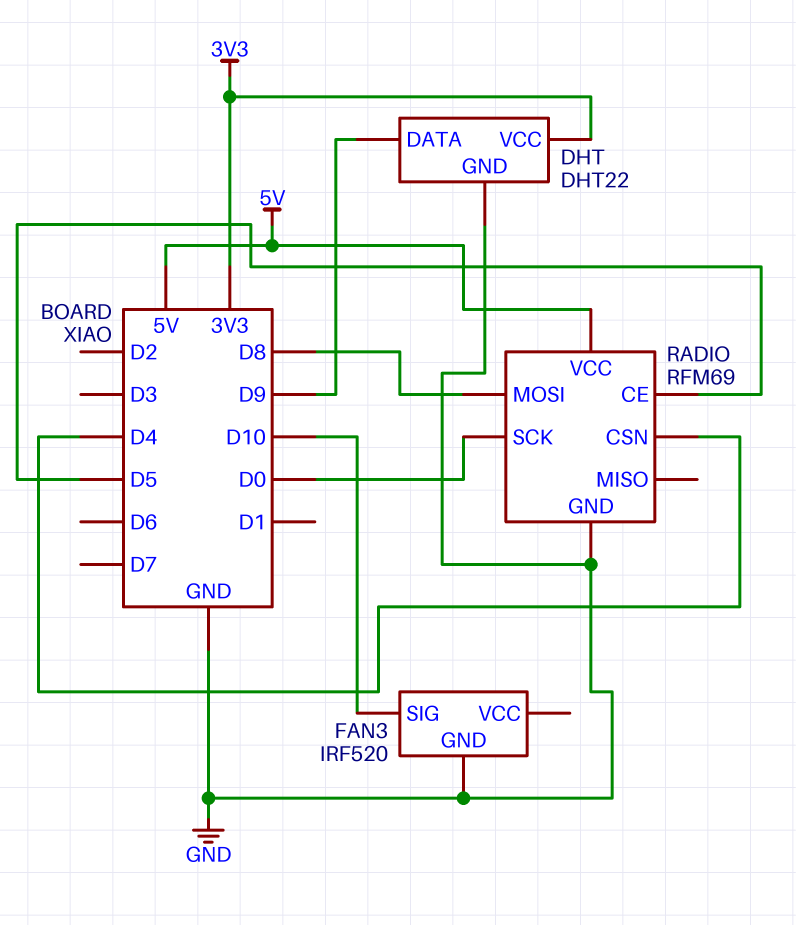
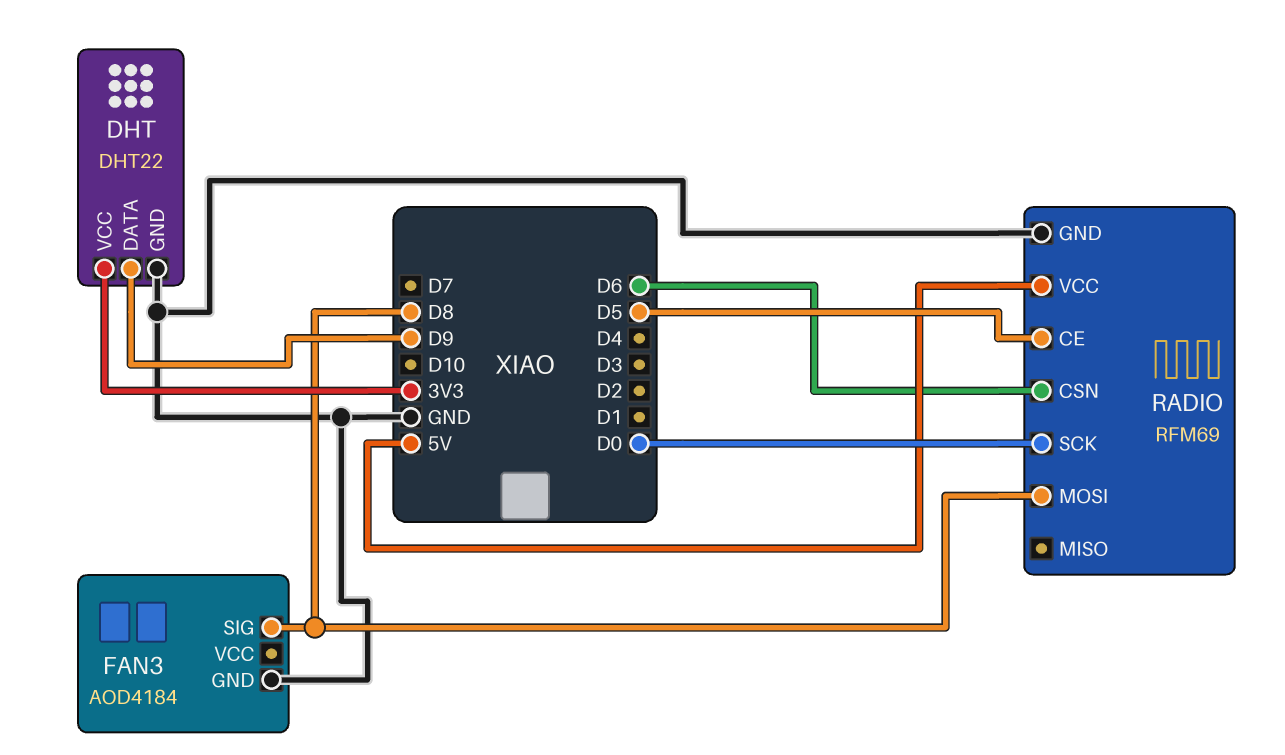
FAN3: IRF520 -> AOD4184
FAN3 pin SIG: D10 -> D8
RADIO pin CSN: D4 -> D6

